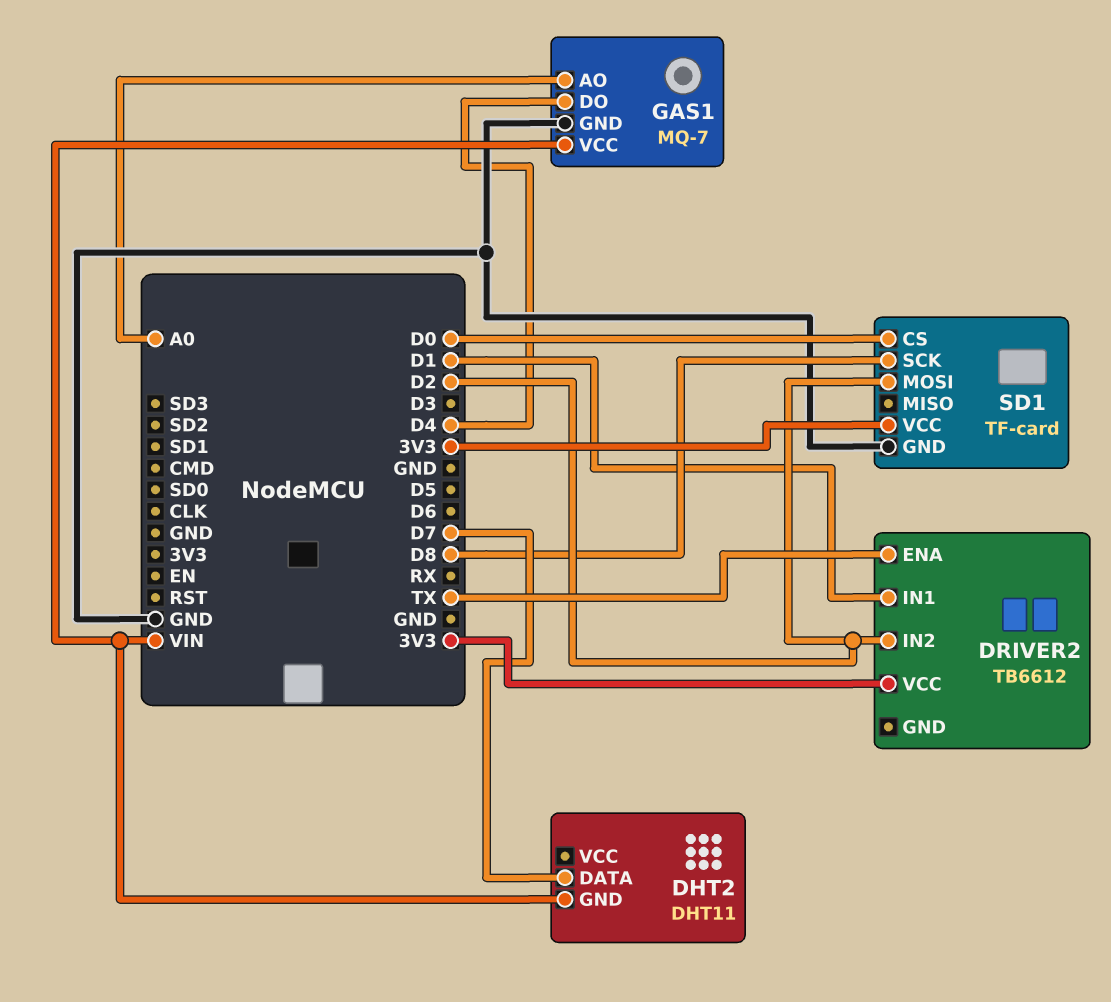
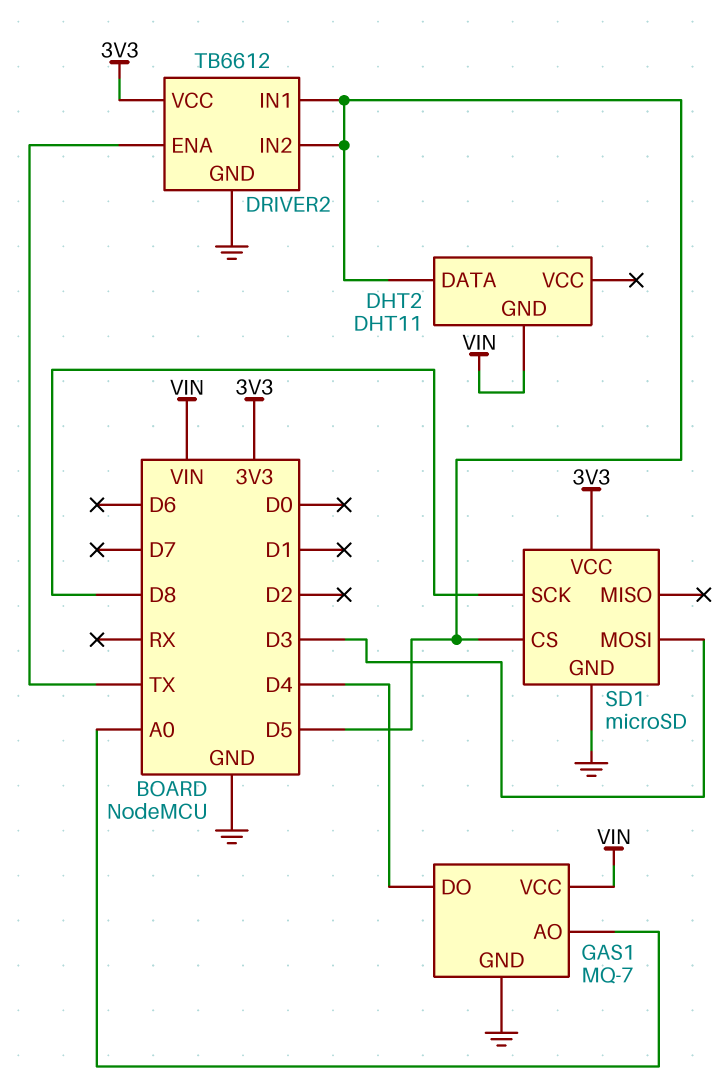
DHT2 pin DATA: D7 -> D5
DRIVER2 pin GND: none -> GND
DRIVER2 pin IN1: D1 -> D5
DRIVER2 pin IN2: D2 -> D5
SD1: TF-card -> microSD
SD1 pin CS: D0 -> D5
SD1 pin MOSI: D2 -> D3

